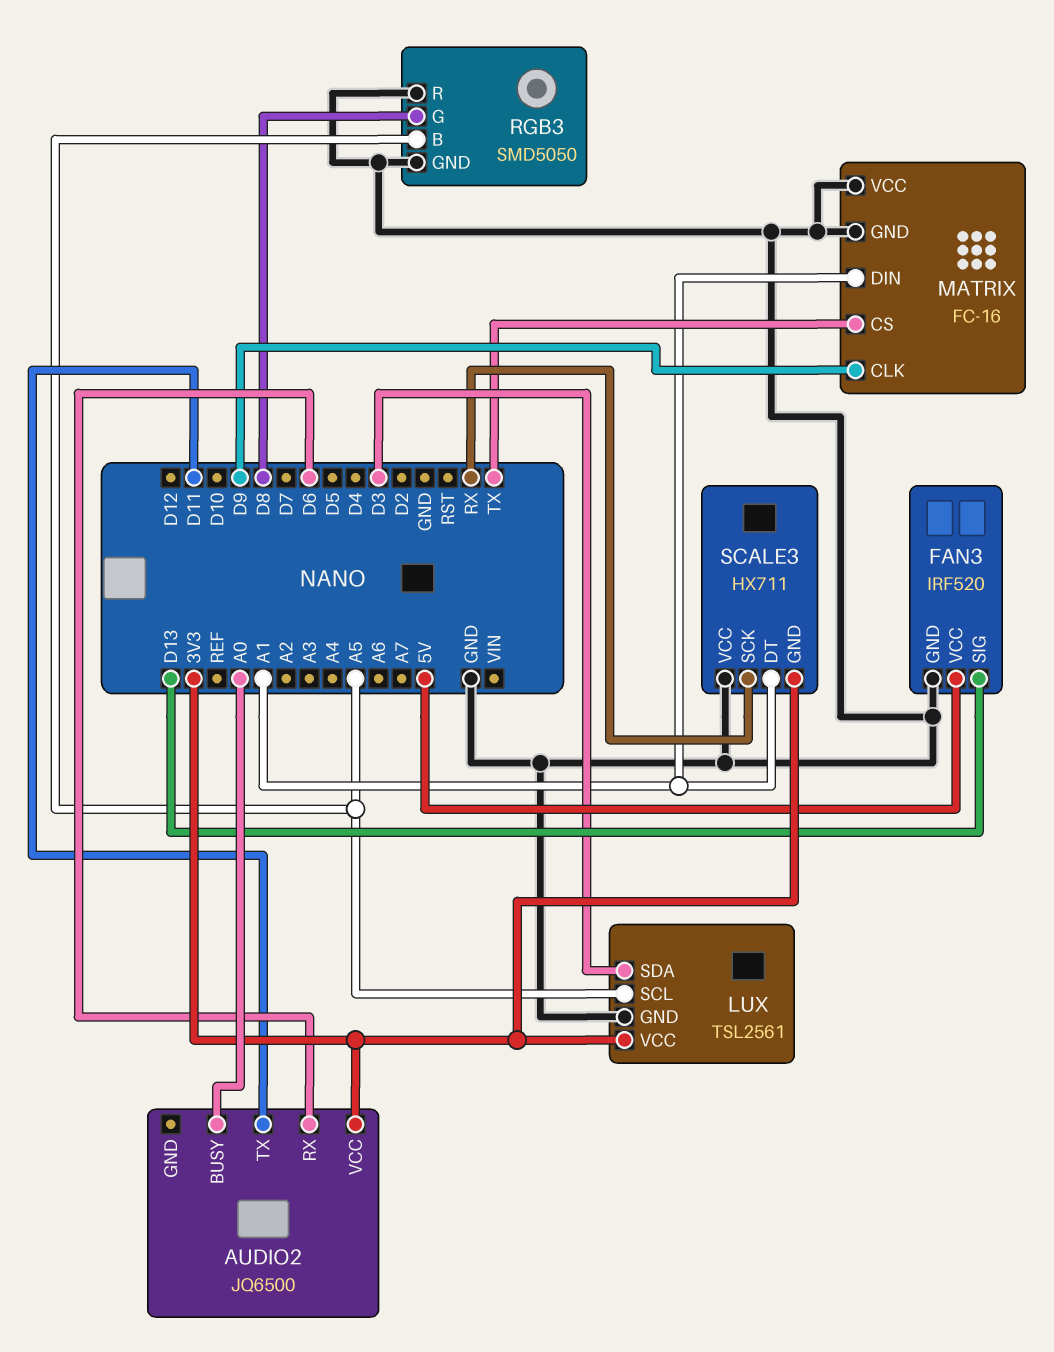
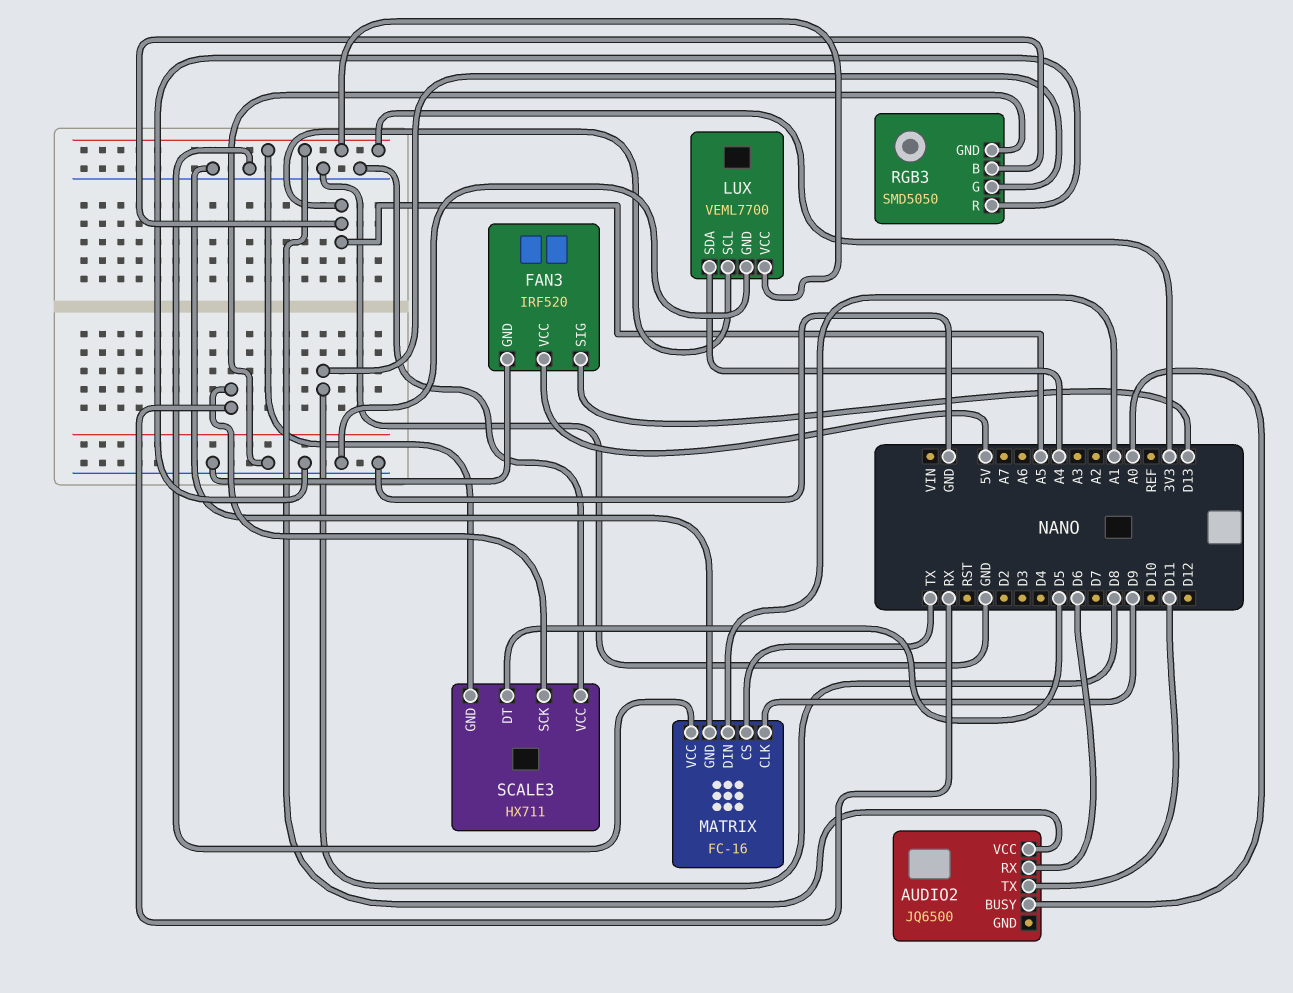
LUX: TSL2561 -> VEML7700
LUX pin SDA: D3 -> A4
SCALE3 pin DT: A1 -> D5

